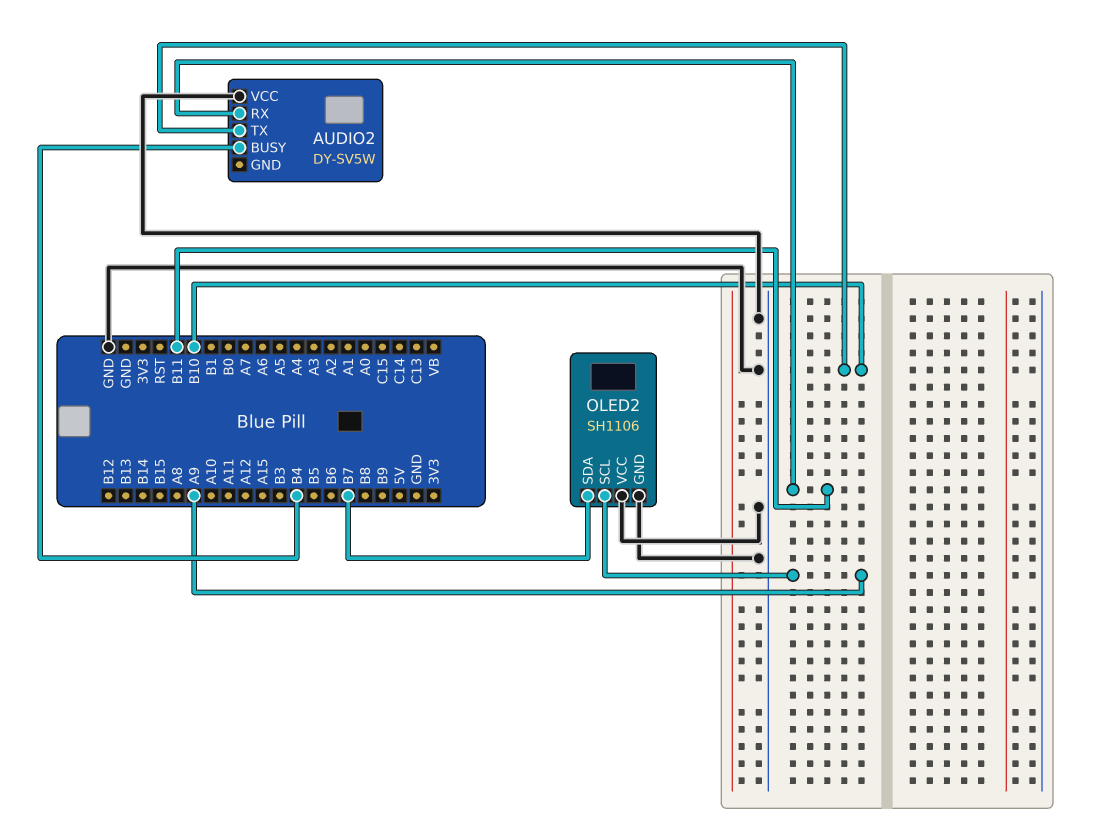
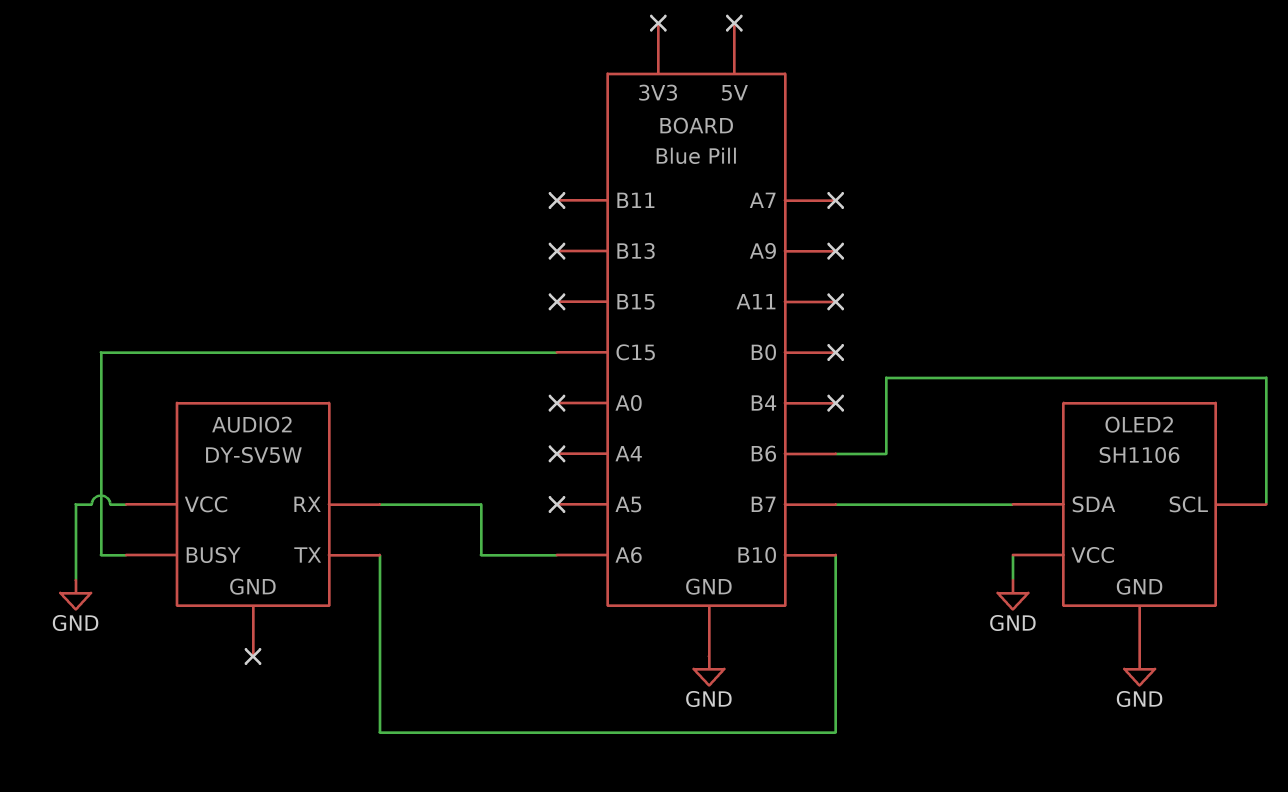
AUDIO2 pin BUSY: B4 -> C15
AUDIO2 pin RX: B11 -> A6
OLED2 pin SCL: A9 -> B6

